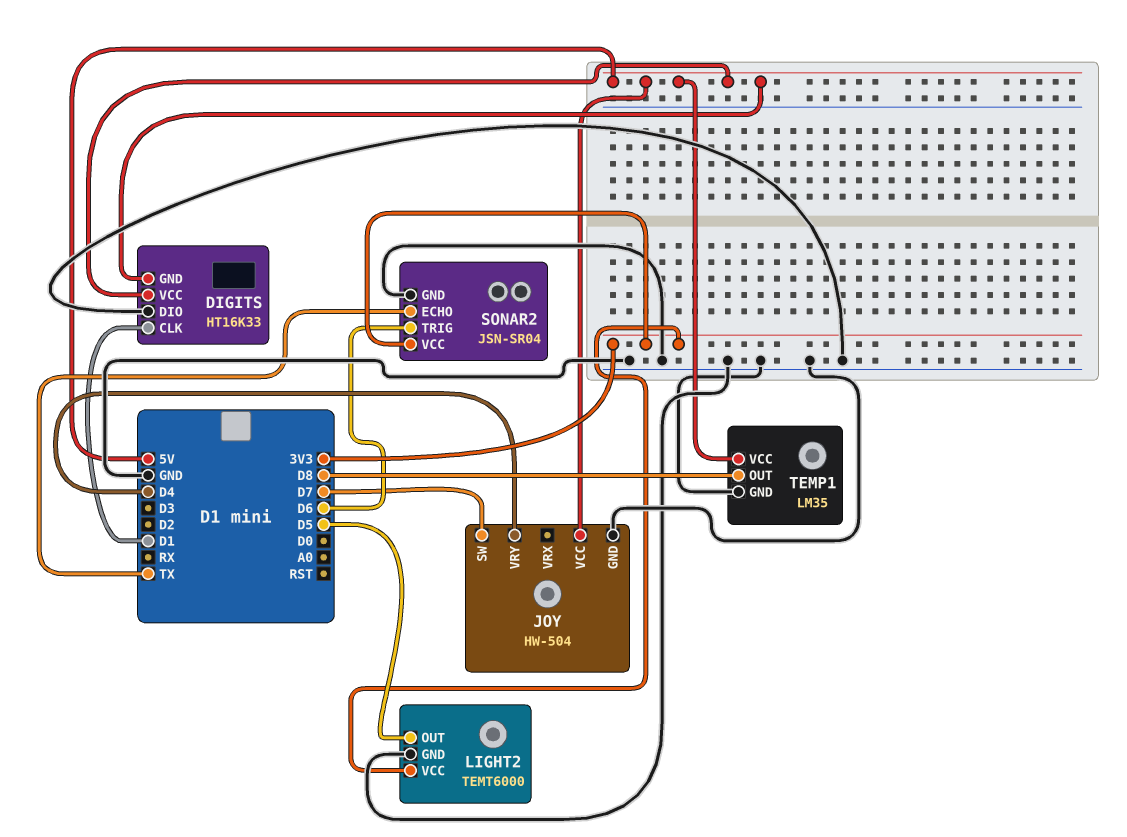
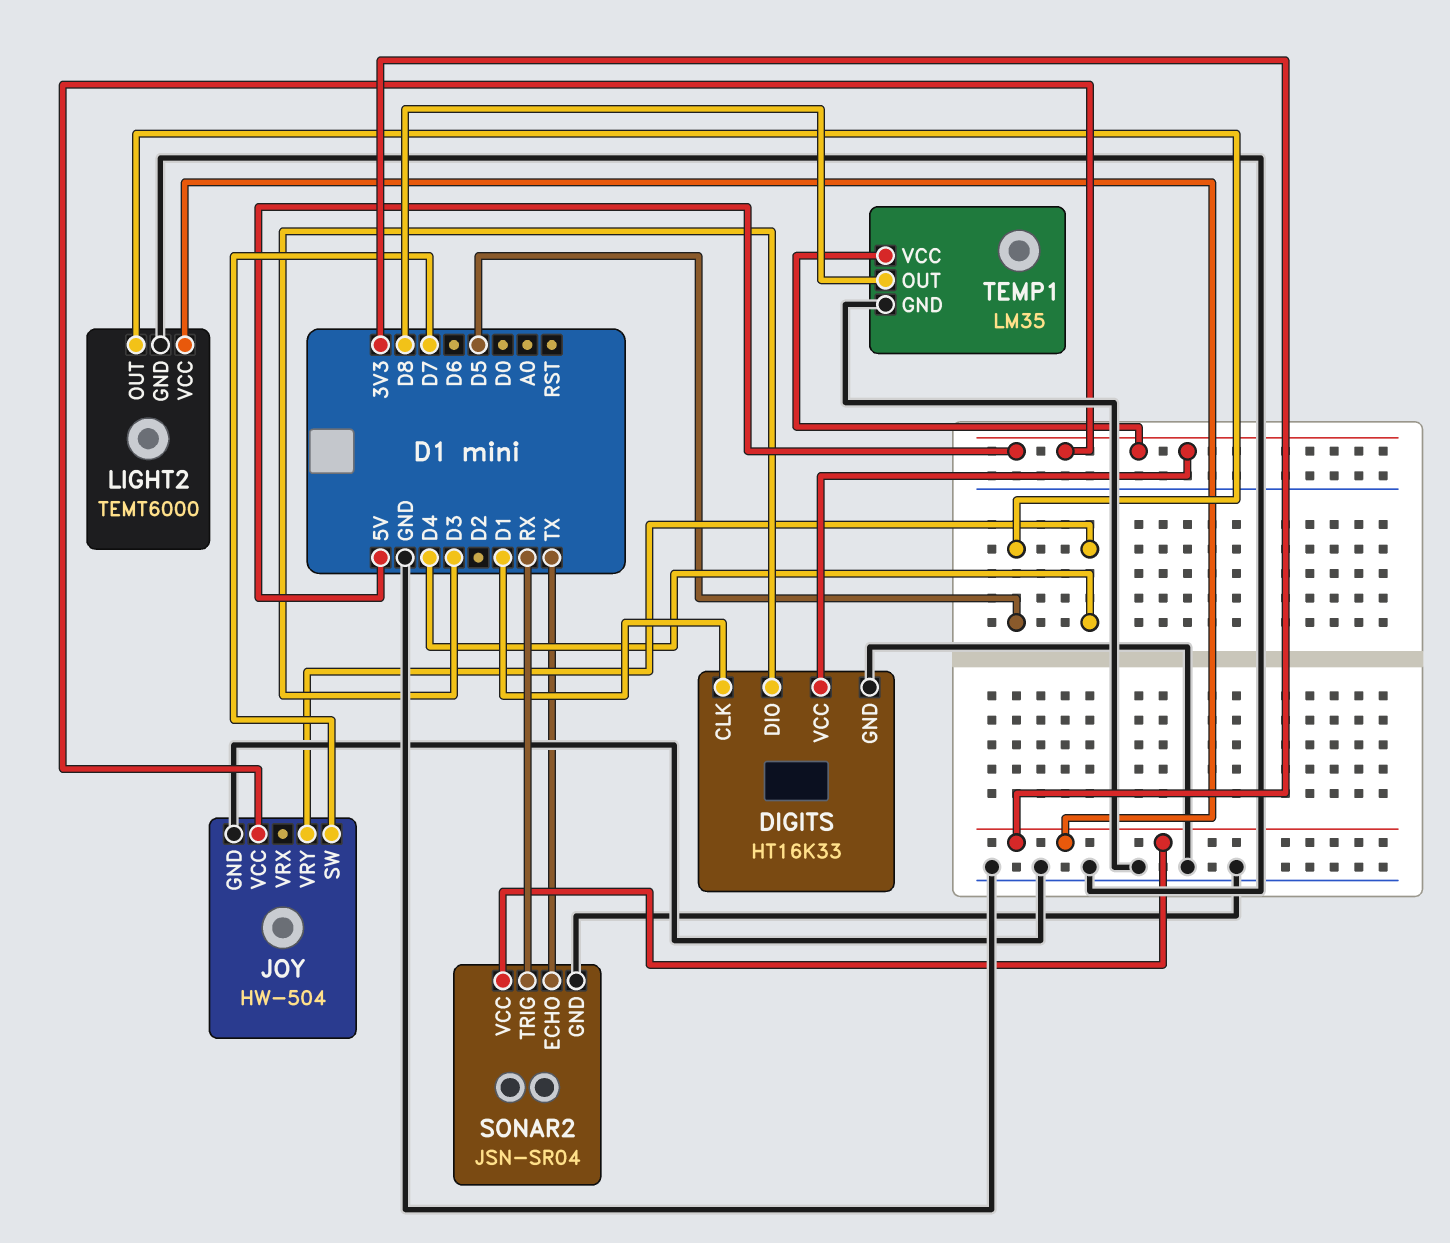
DIGITS pin DIO: GND -> D3
DIGITS pin GND: 5V -> GND
SONAR2 pin TRIG: D6 -> RX

